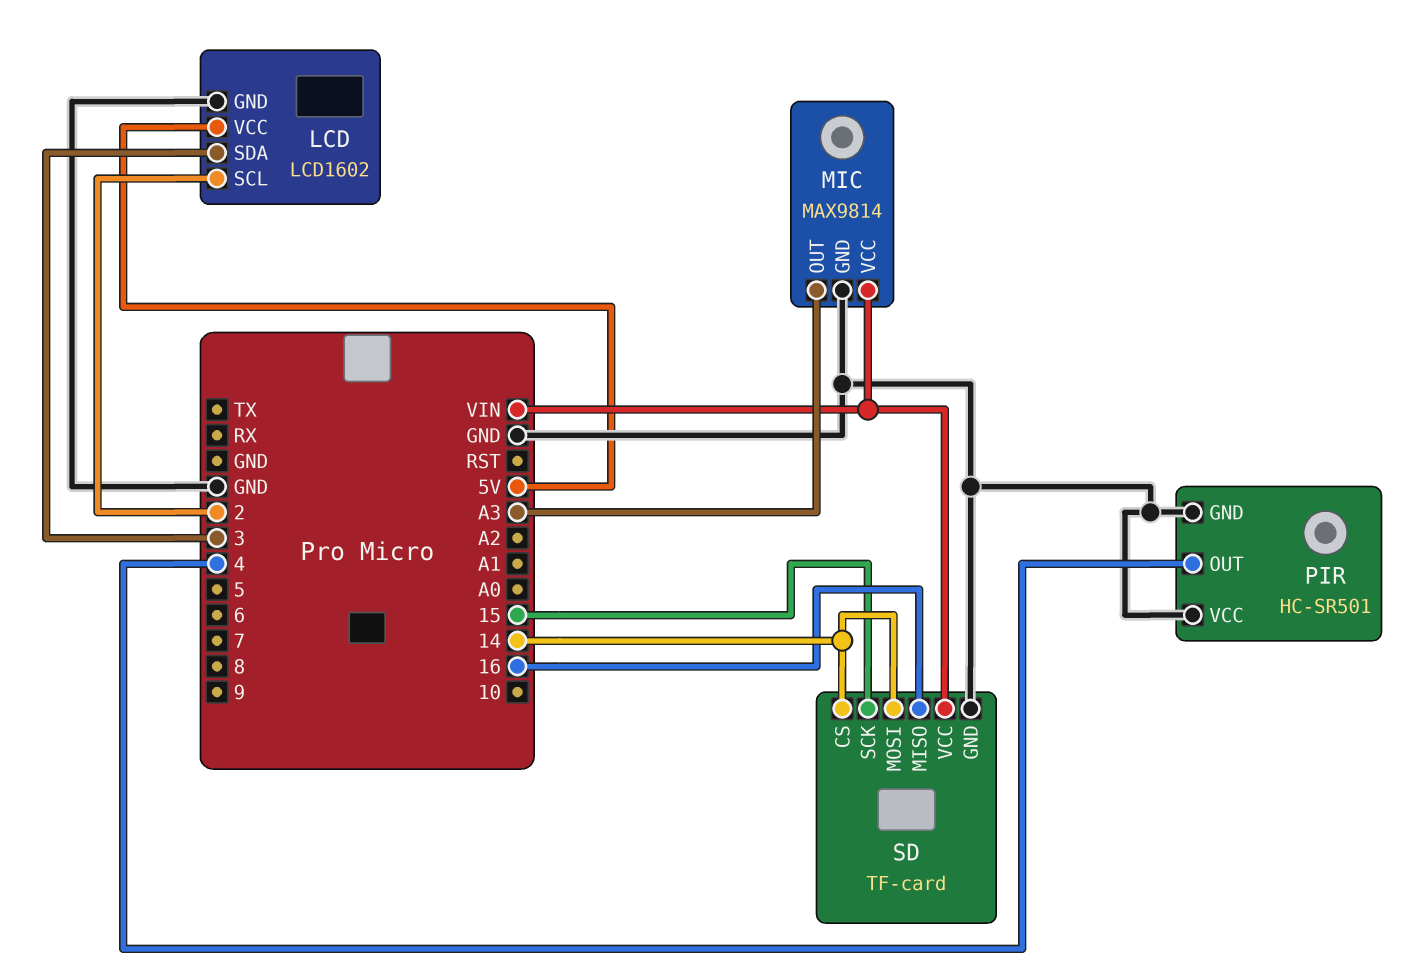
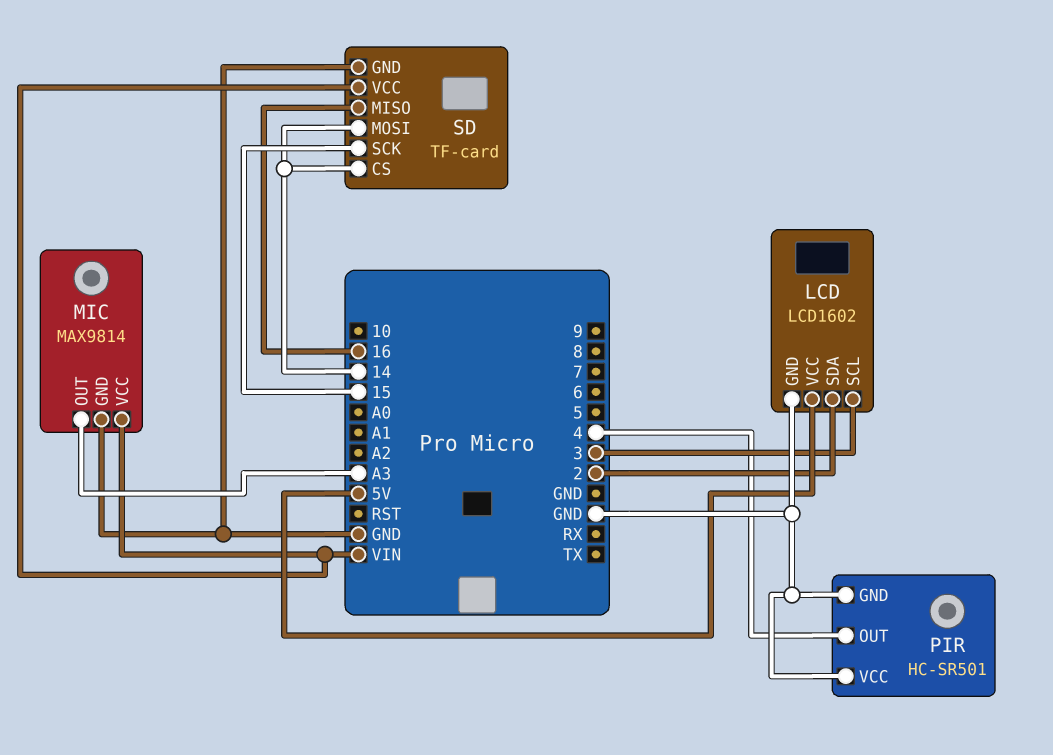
LCD pin SCL: 2 -> 3
LCD pin SDA: 3 -> 2

